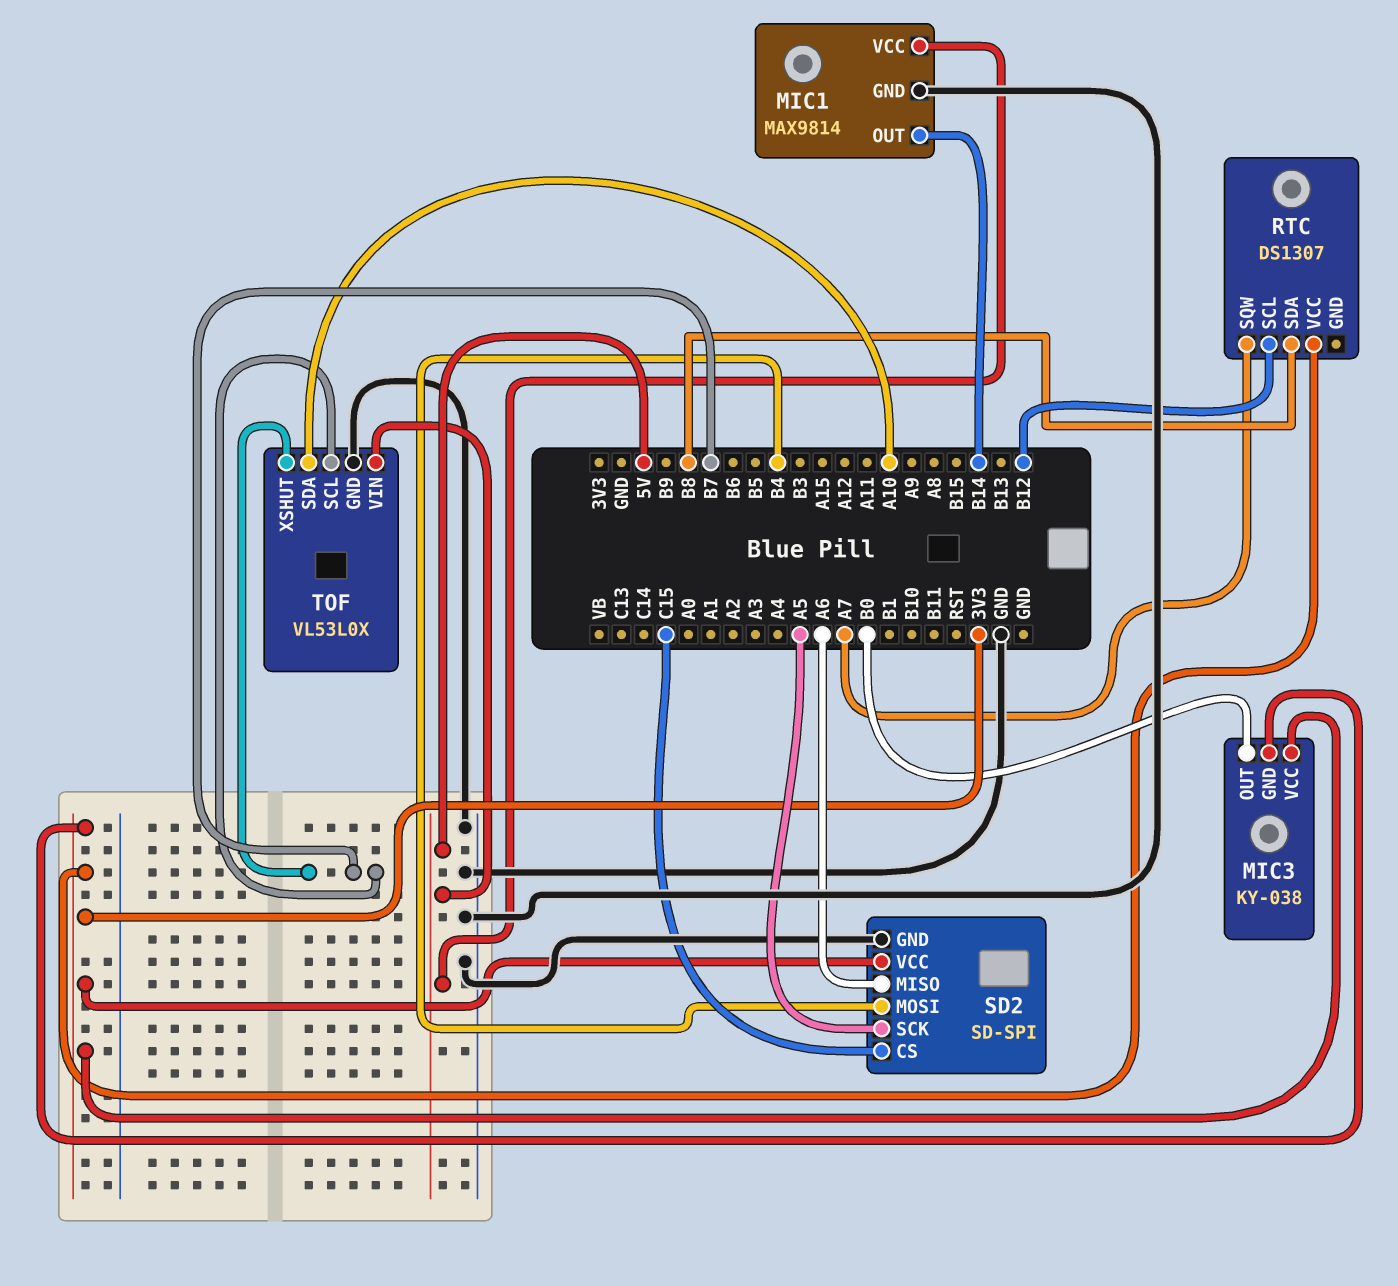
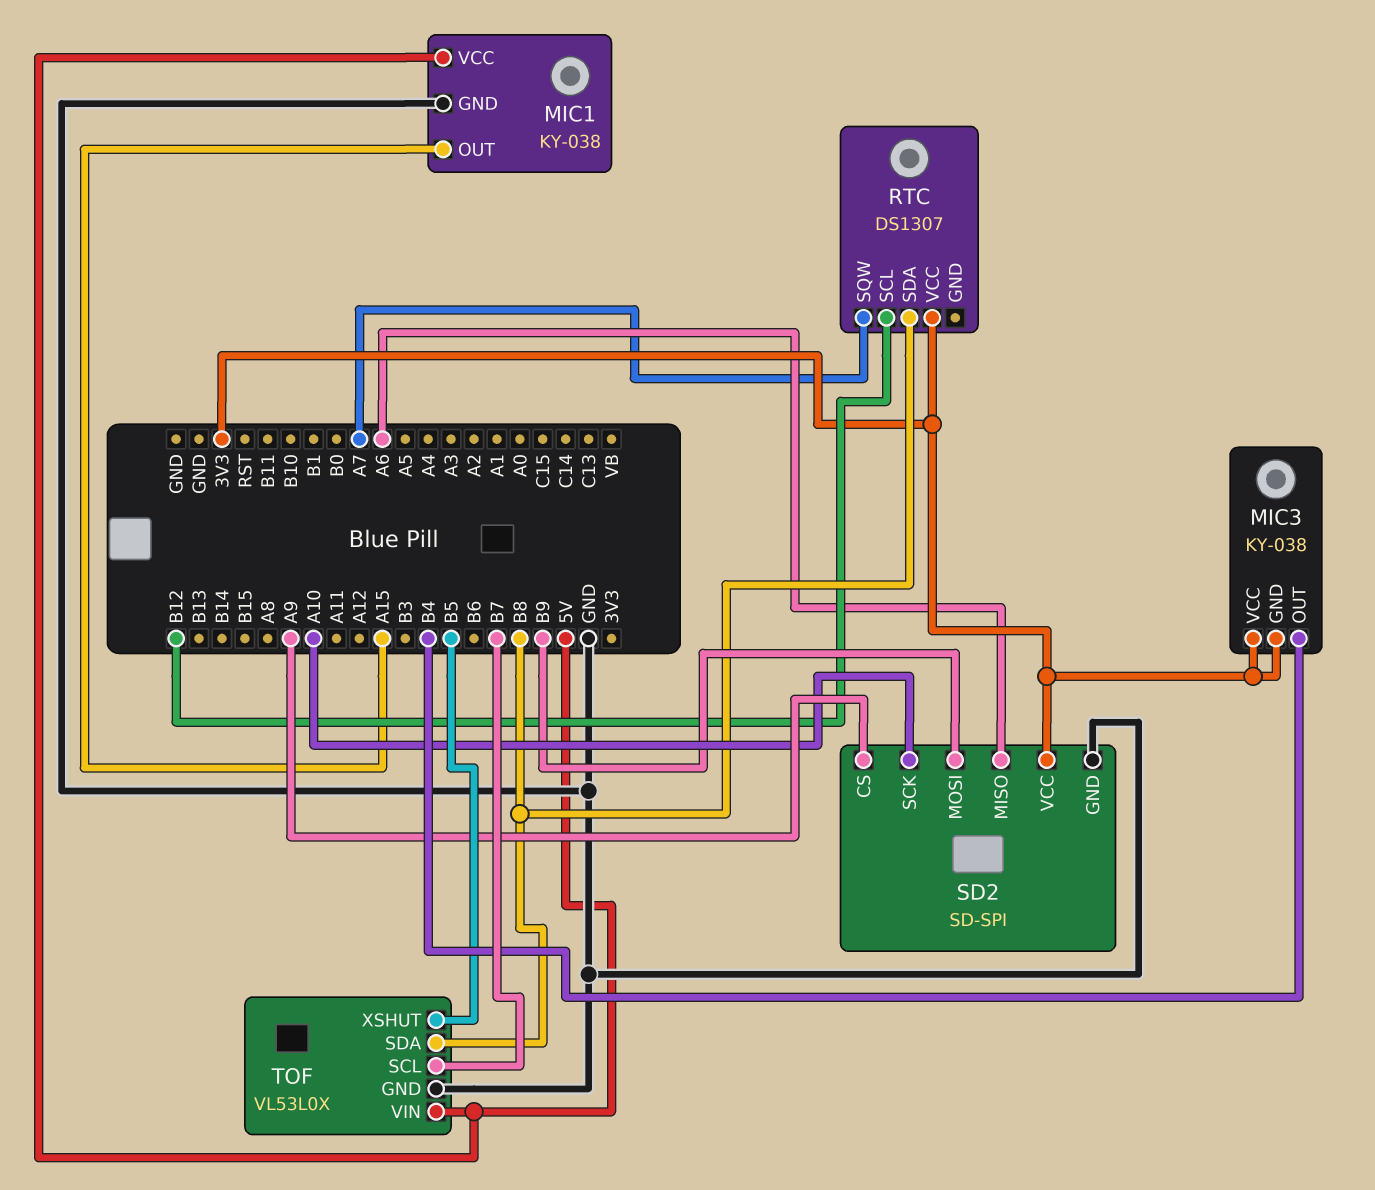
MIC1: MAX9814 -> KY-038
MIC1 pin OUT: B14 -> A15
MIC3 pin OUT: B0 -> B4
SD2 pin CS: C15 -> A9
SD2 pin MOSI: B4 -> B9
SD2 pin SCK: A5 -> A10
TOF pin SDA: A10 -> B8
TOF pin XSHUT: B7 -> B5

